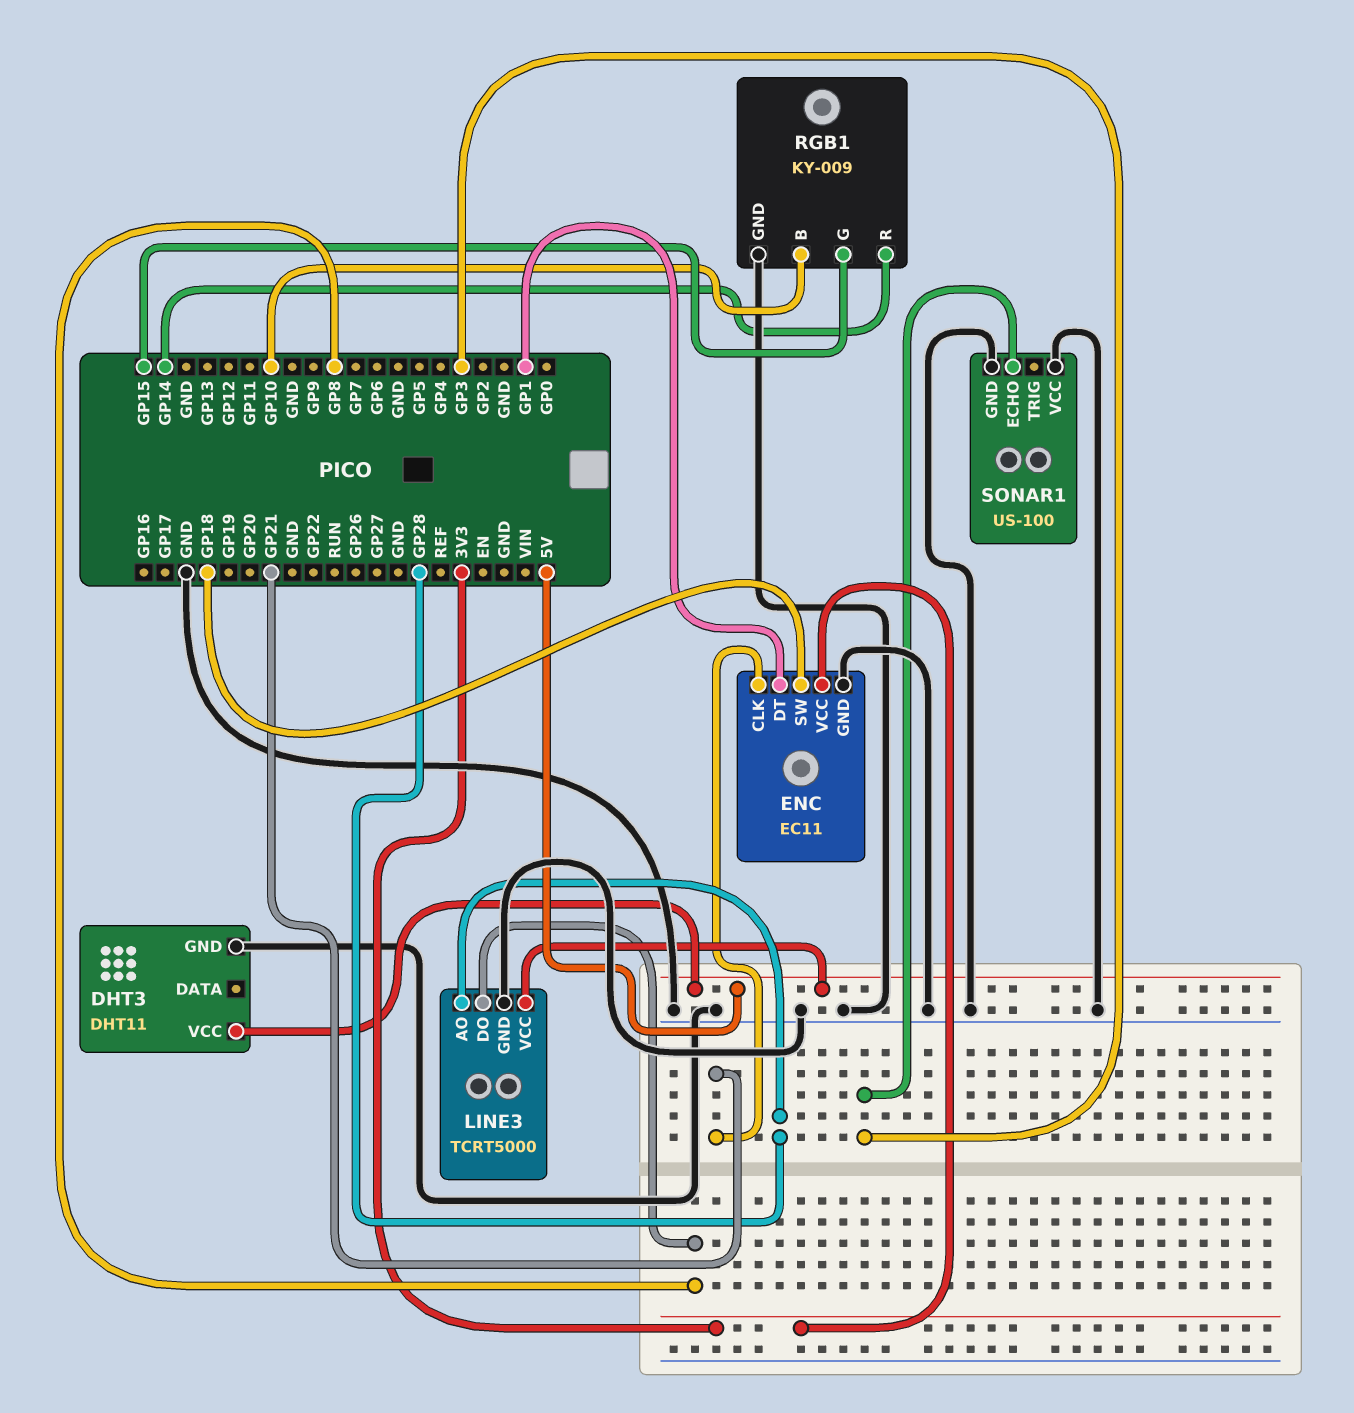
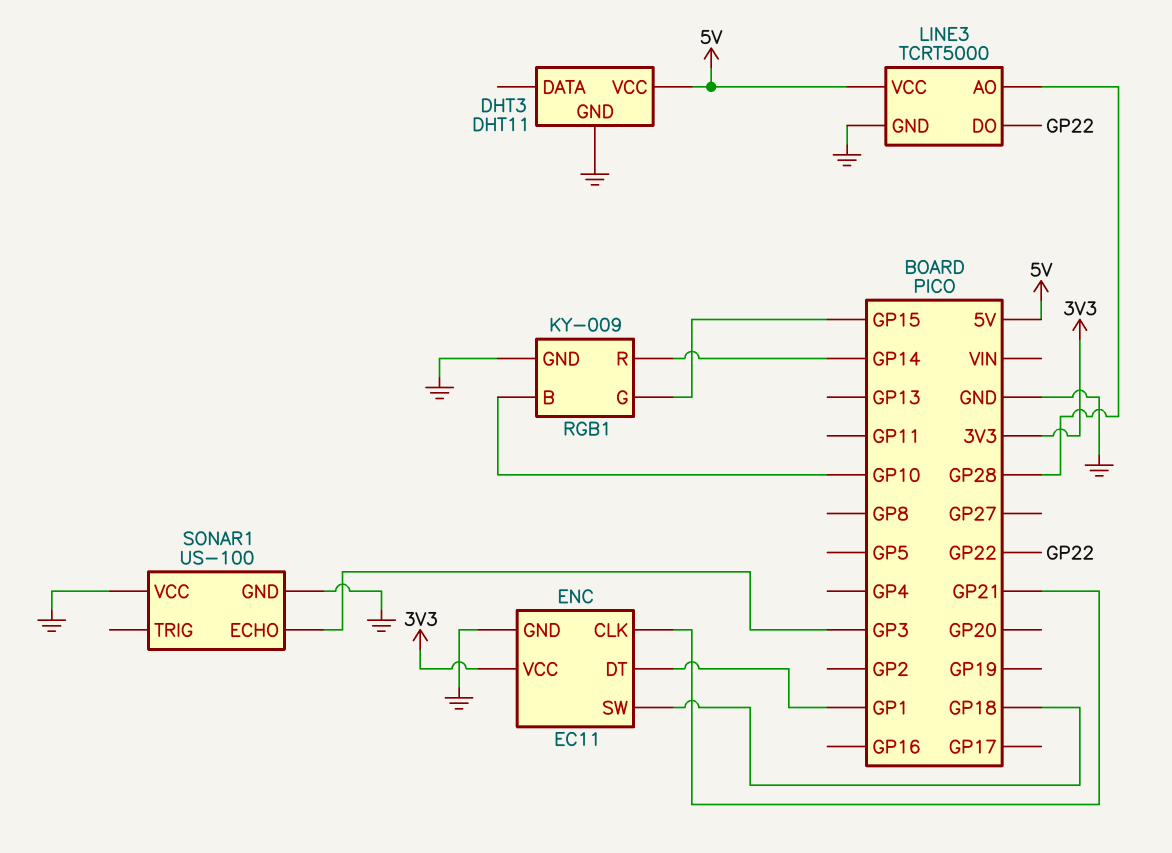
LINE3 pin DO: GP8 -> GP22

